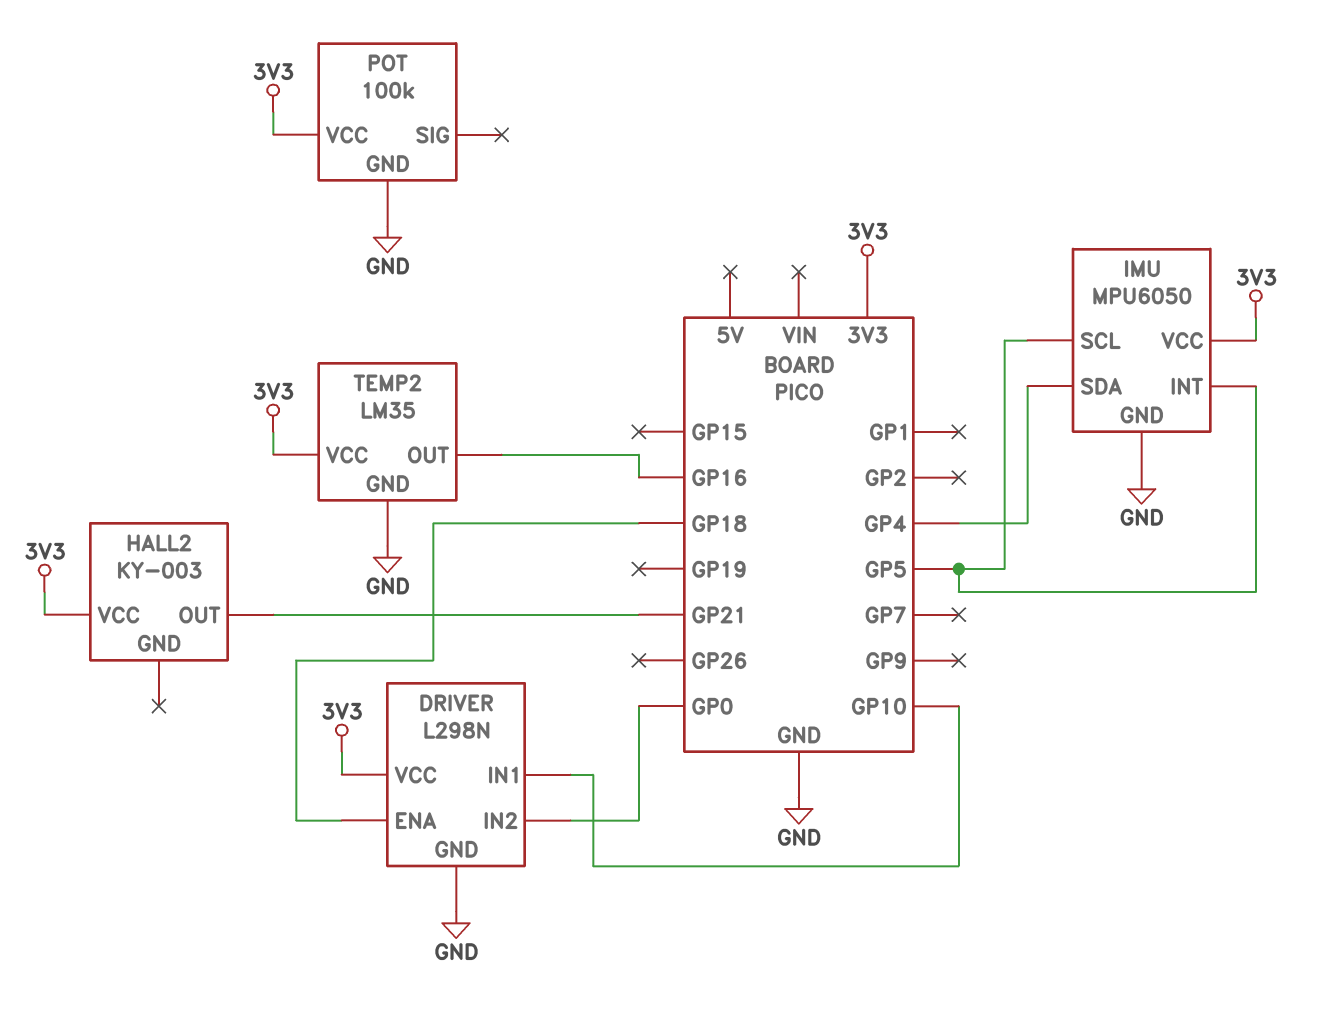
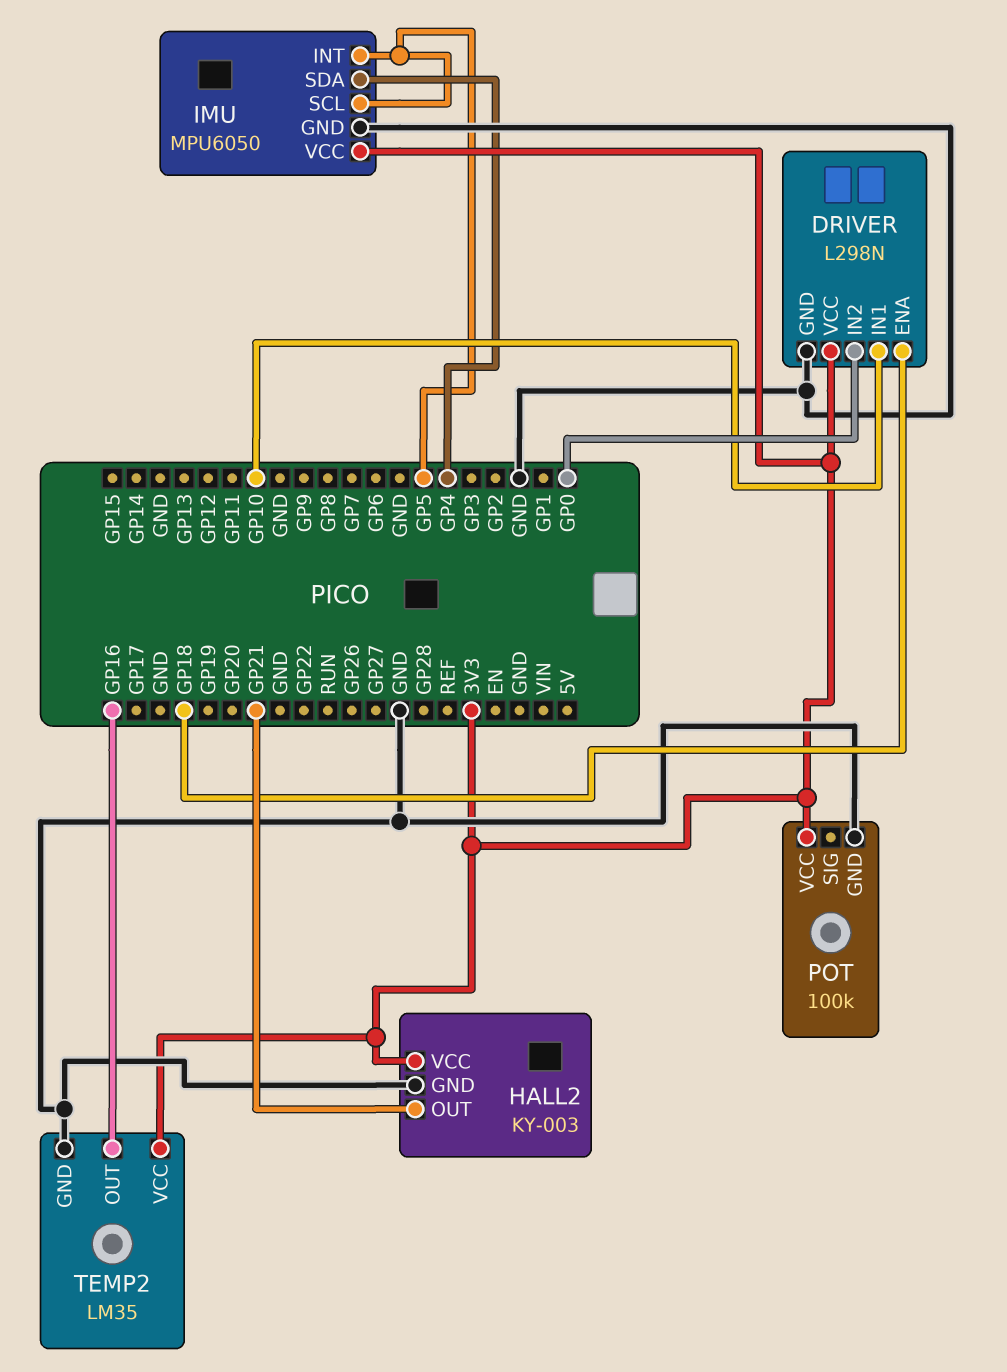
HALL2 pin GND: none -> GND

